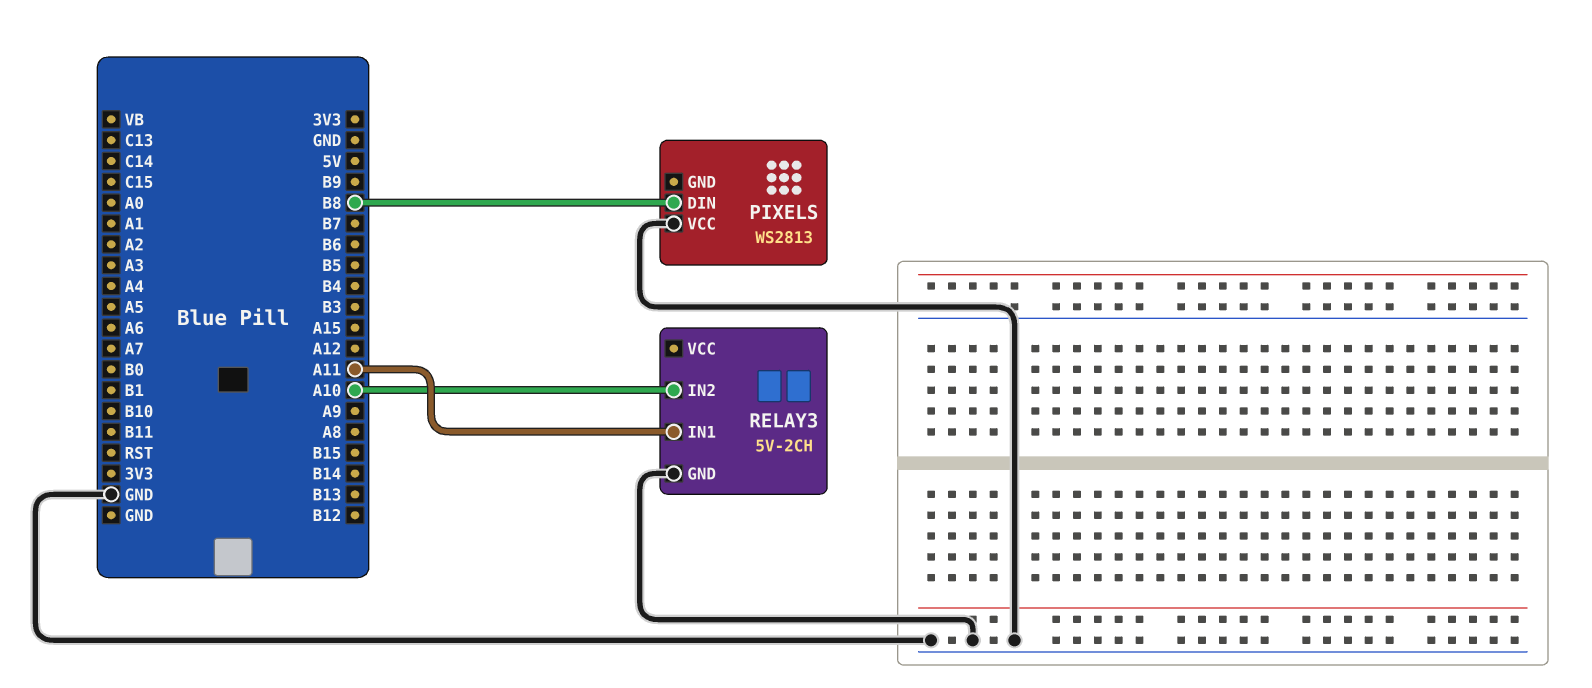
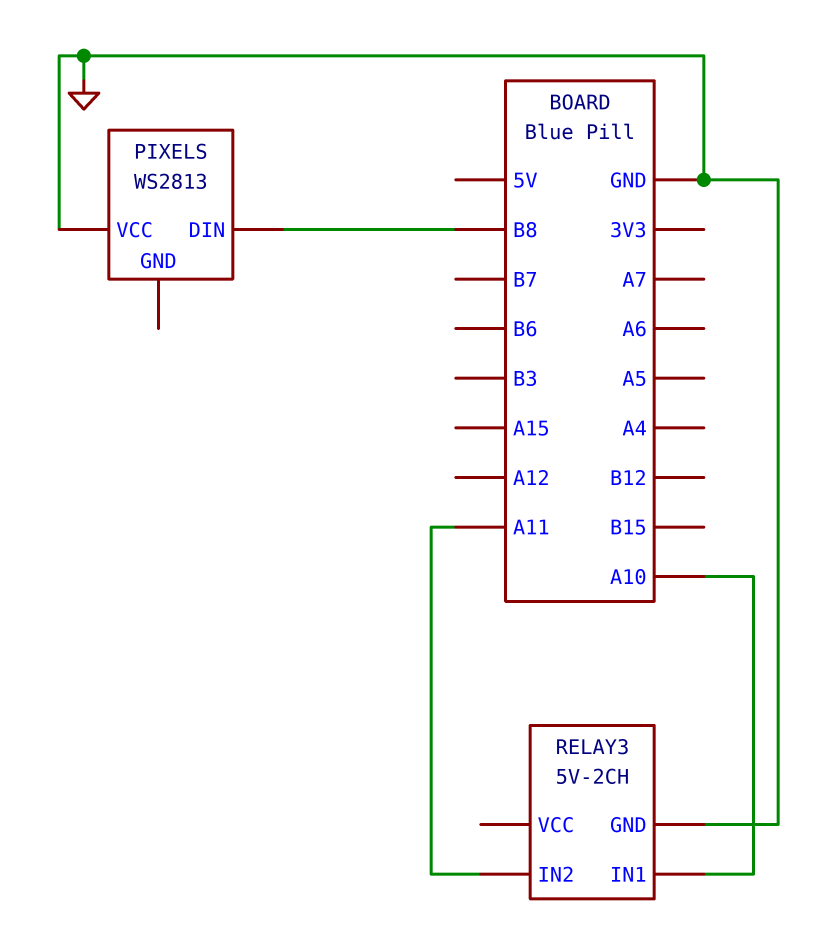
RELAY3 pin IN1: A11 -> A10
RELAY3 pin IN2: A10 -> A11

